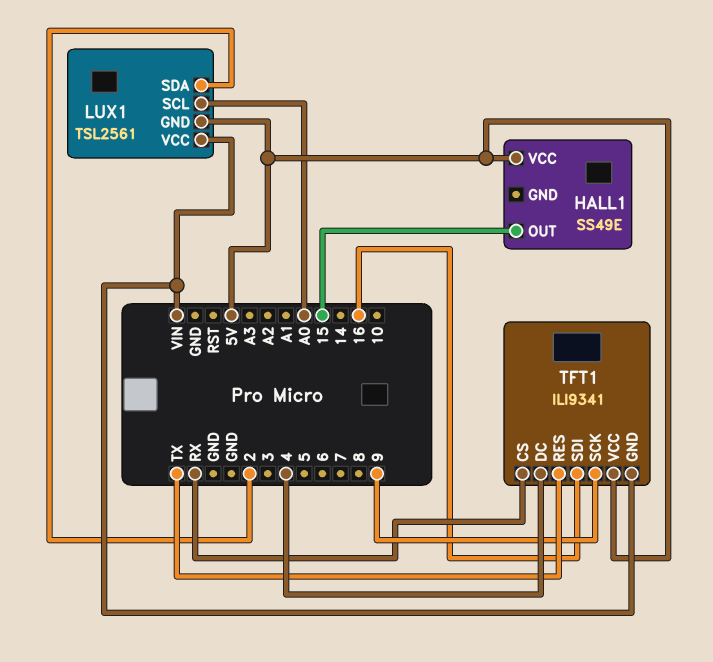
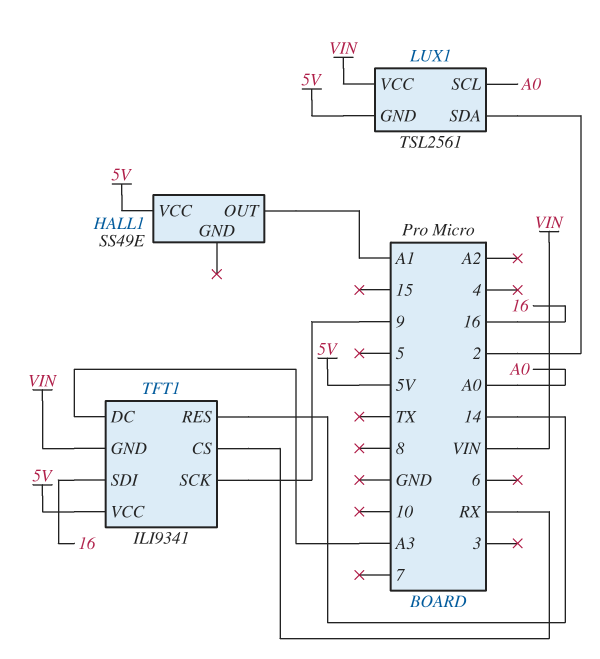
HALL1 pin OUT: 15 -> A1
TFT1 pin DC: 4 -> A3
TFT1 pin RES: TX -> 14

